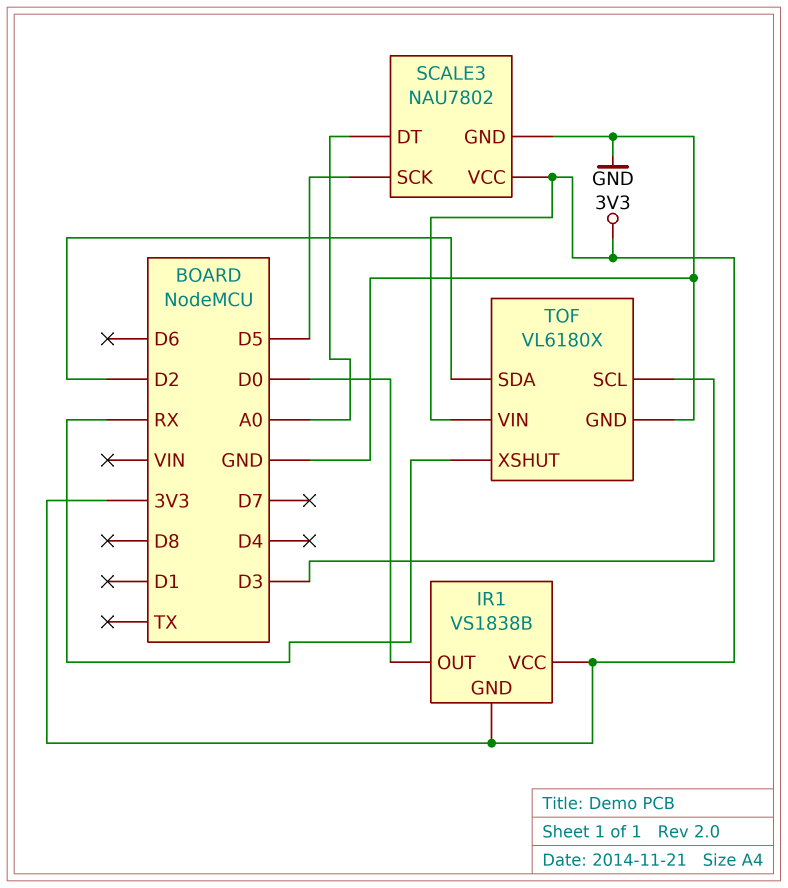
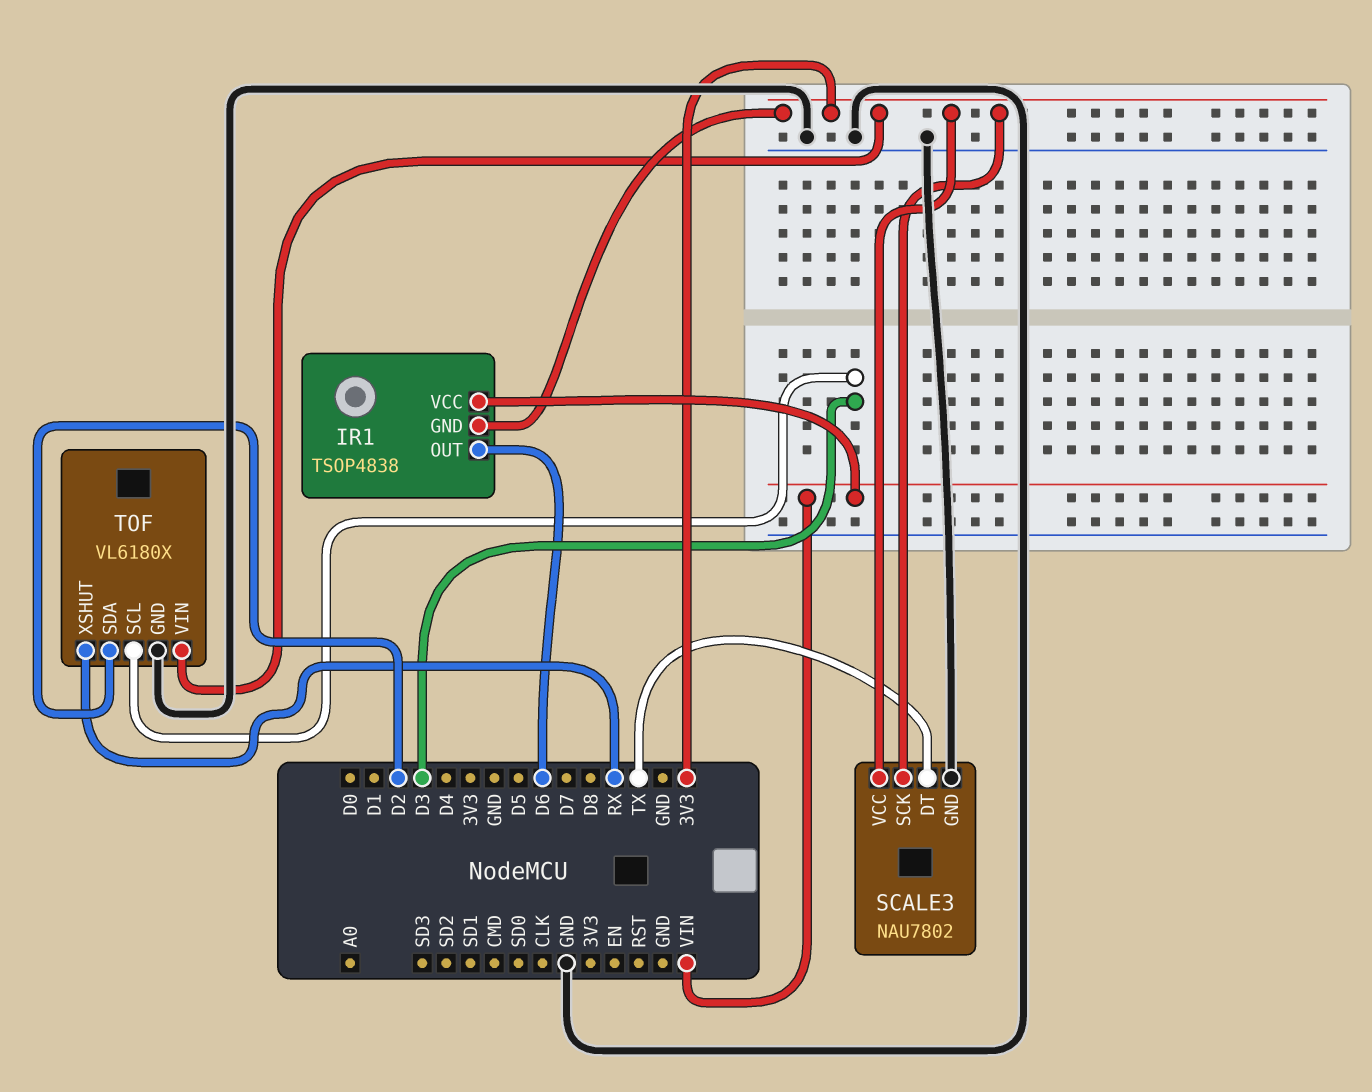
IR1: VS1838B -> TSOP4838
IR1 pin OUT: D0 -> D6
IR1 pin VCC: 3V3 -> VIN
SCALE3 pin DT: A0 -> TX
SCALE3 pin SCK: D5 -> 3V3

